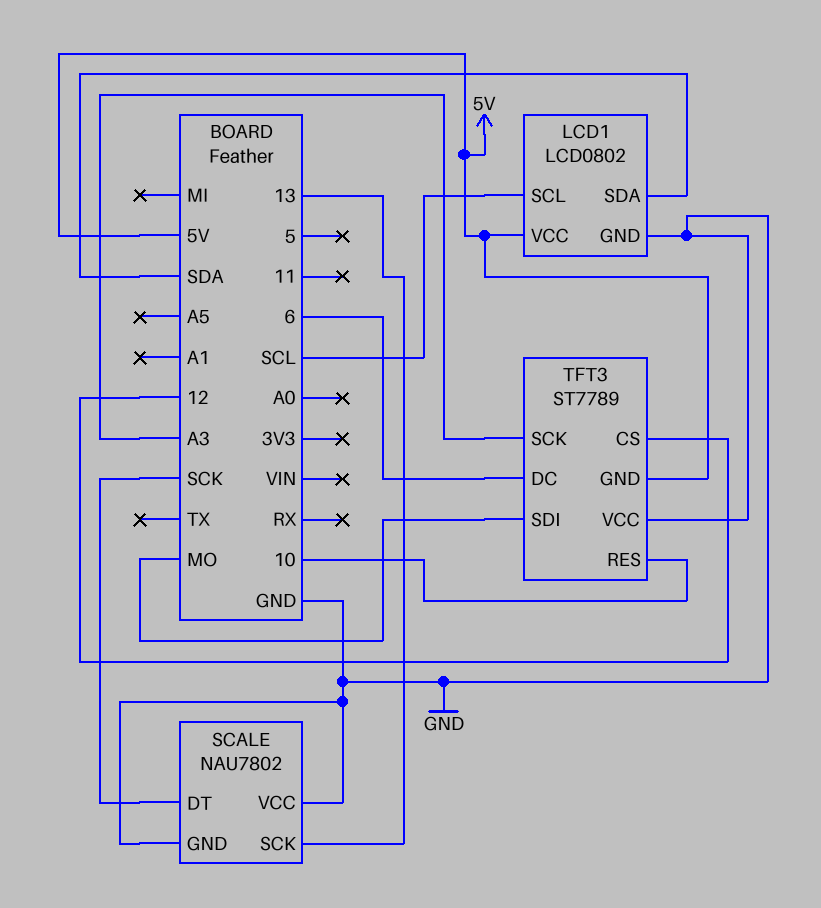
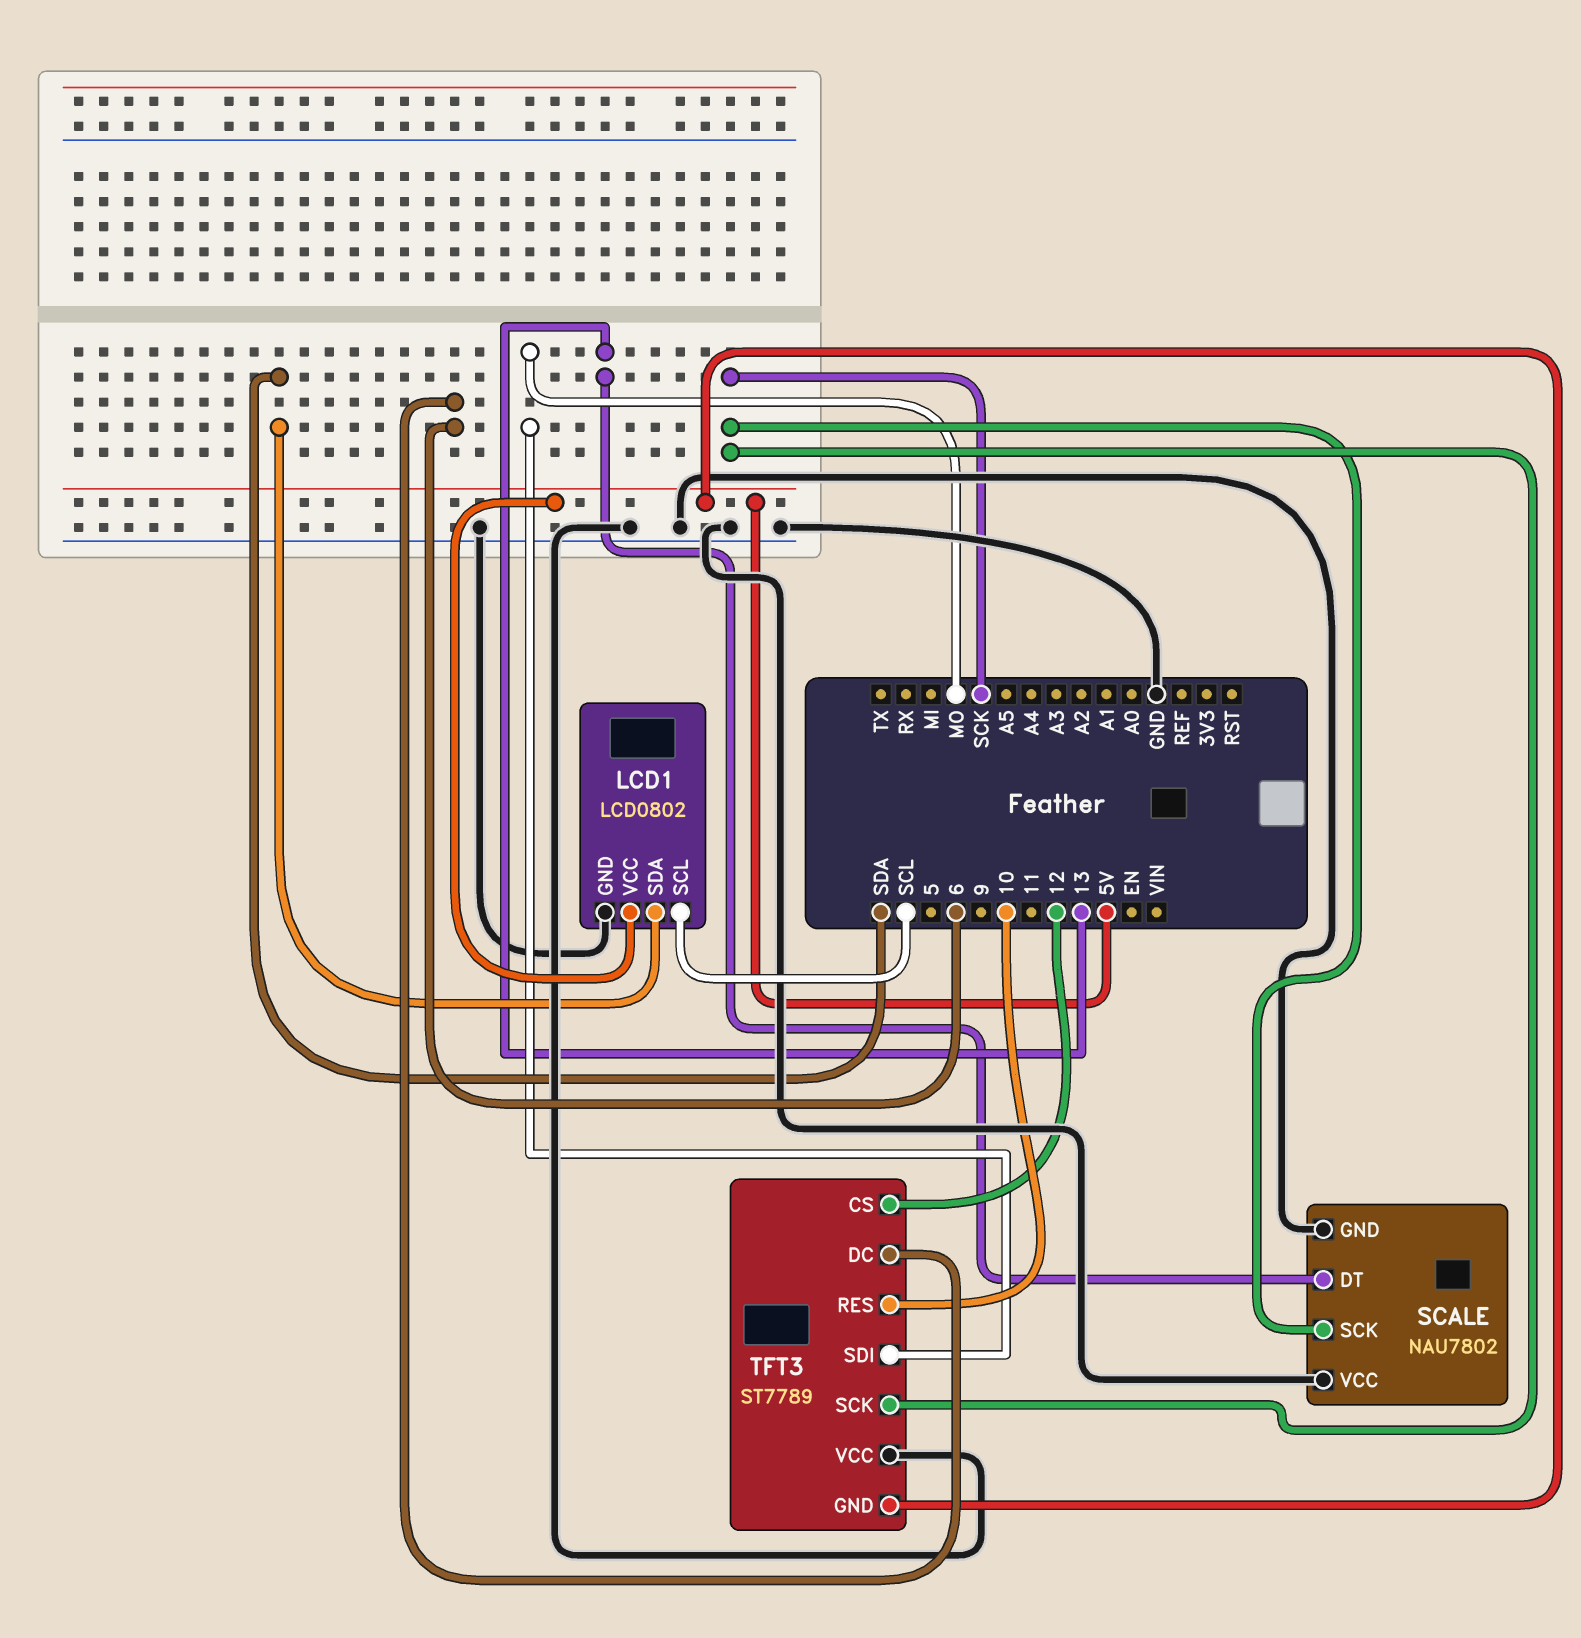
SCALE pin DT: SCK -> 13
SCALE pin SCK: 13 -> SCK
TFT3 pin SCK: A3 -> SCK

